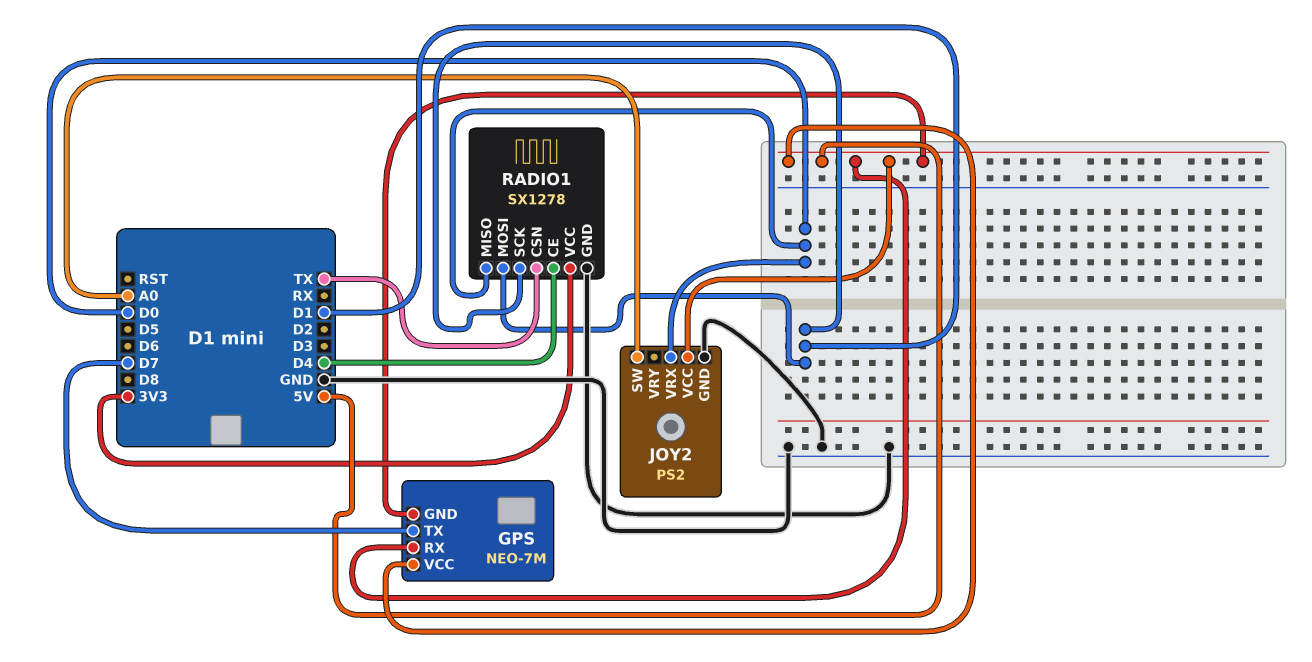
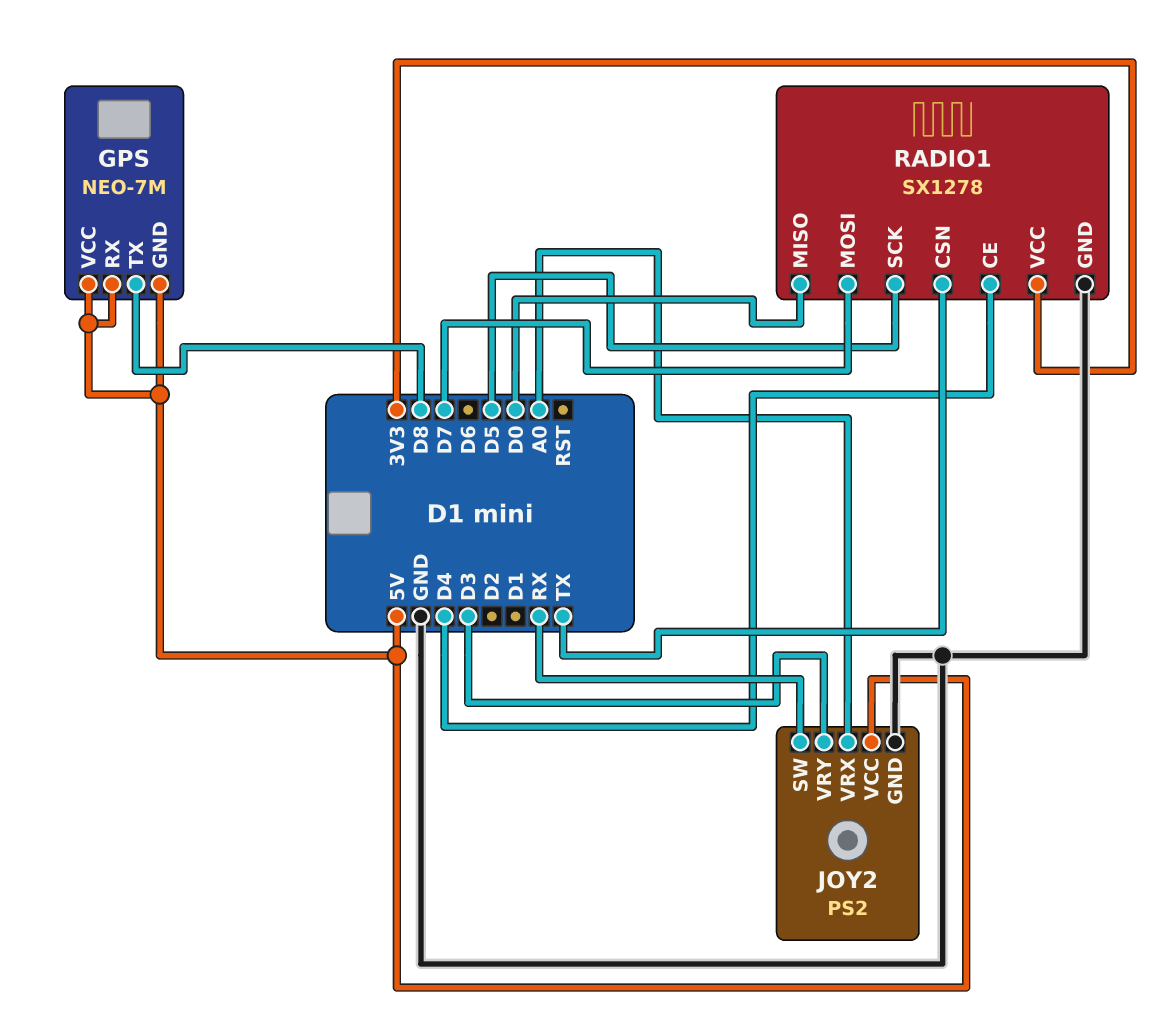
GPS pin TX: D7 -> D8
JOY2 pin SW: A0 -> RX
JOY2 pin VRX: D0 -> A0
JOY2 pin VRY: none -> D3
RADIO1 pin MOSI: D1 -> D7
RADIO1 pin SCK: D1 -> D5

